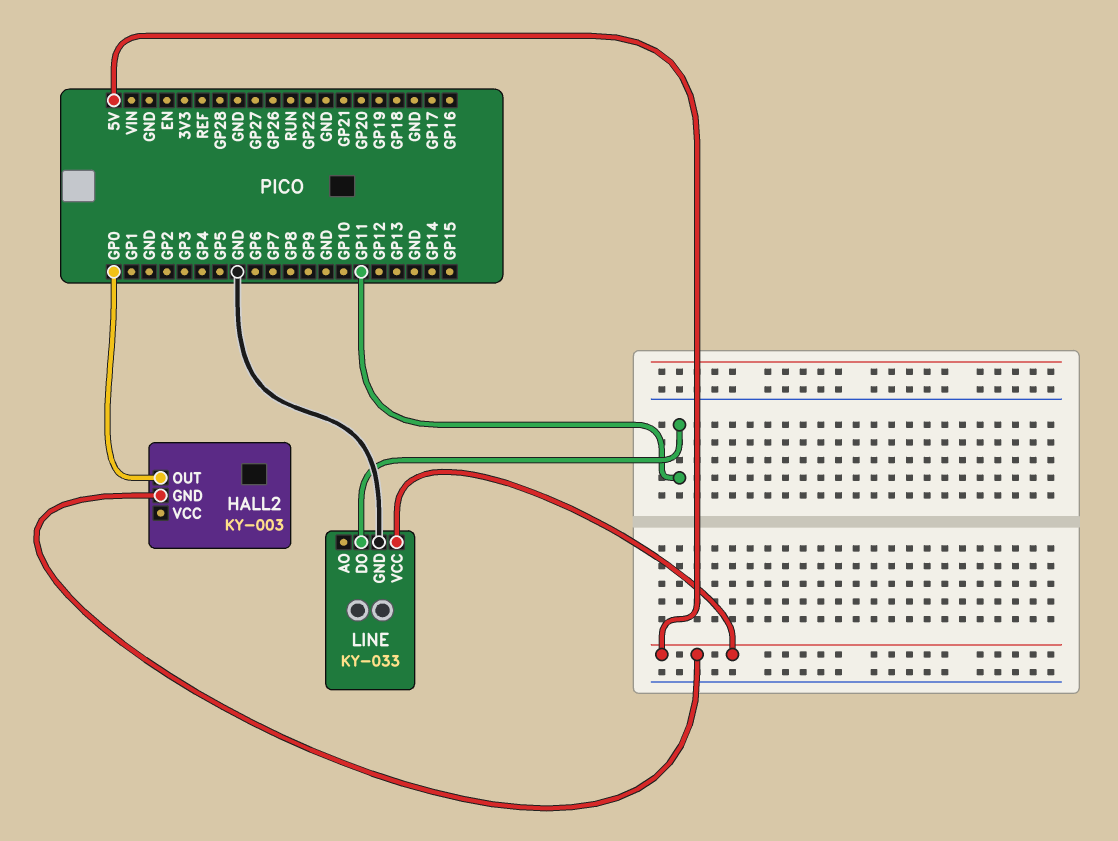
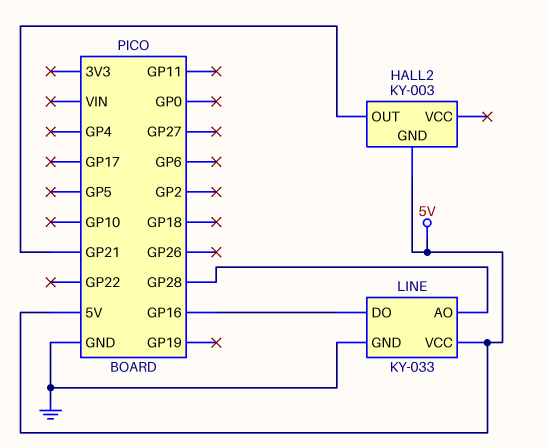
HALL2 pin OUT: GP0 -> GP21
LINE pin AO: none -> GP28
LINE pin DO: GP11 -> GP16

